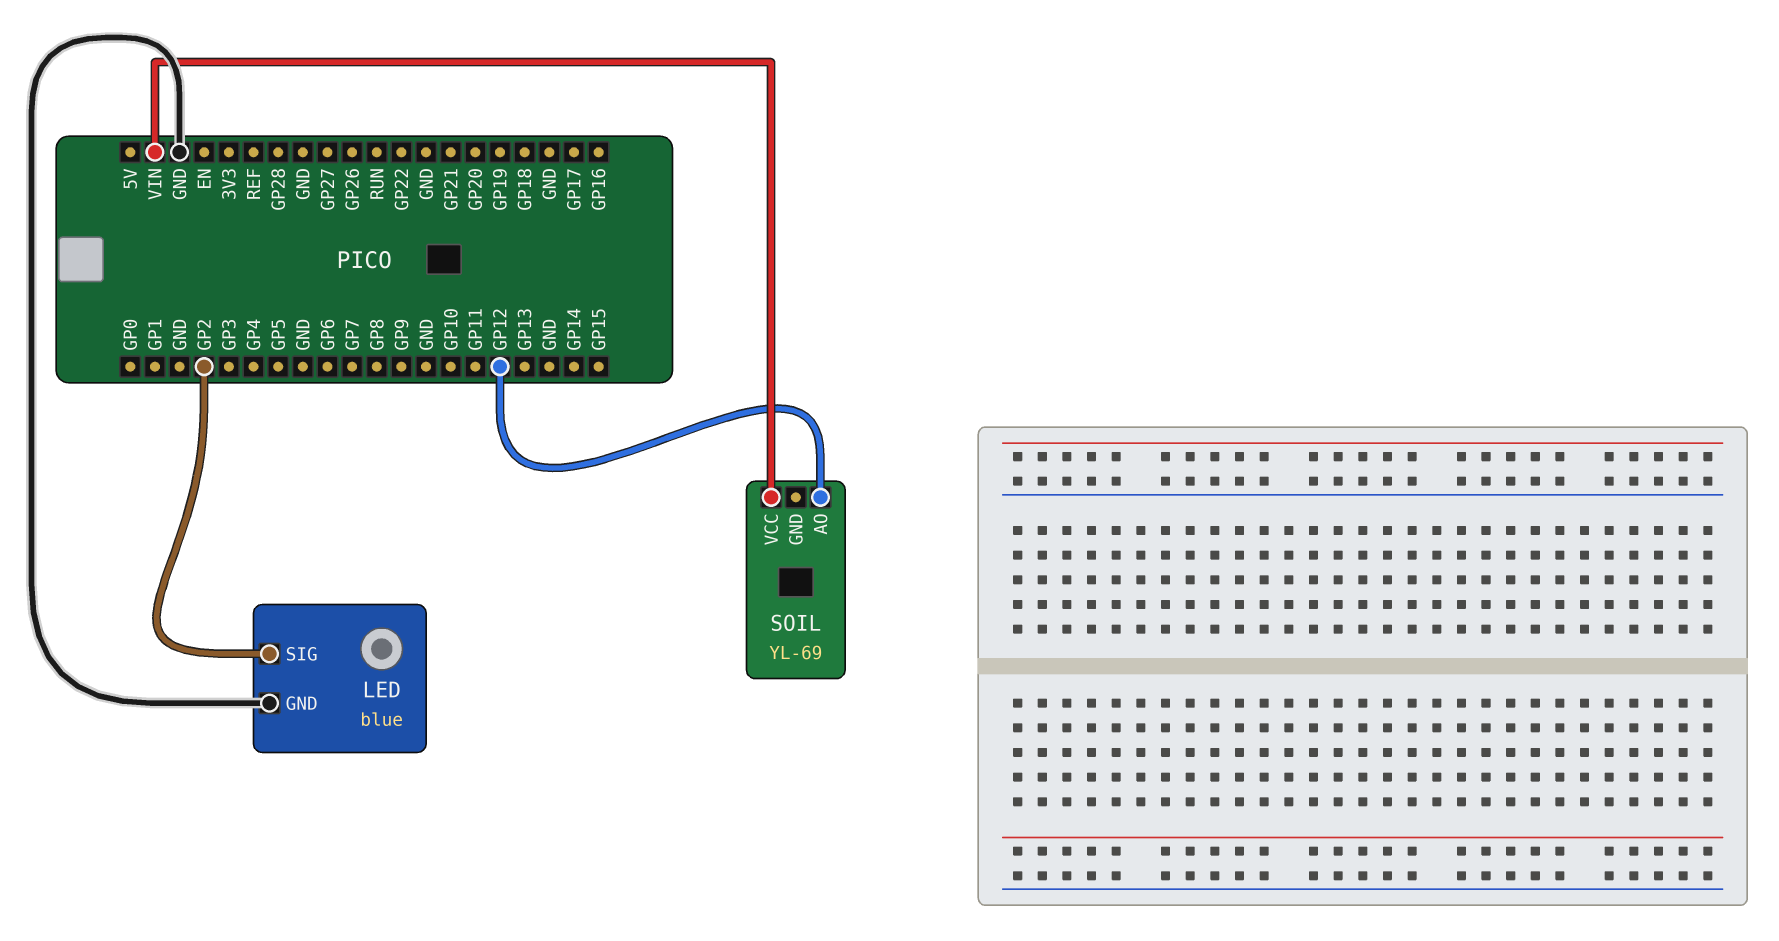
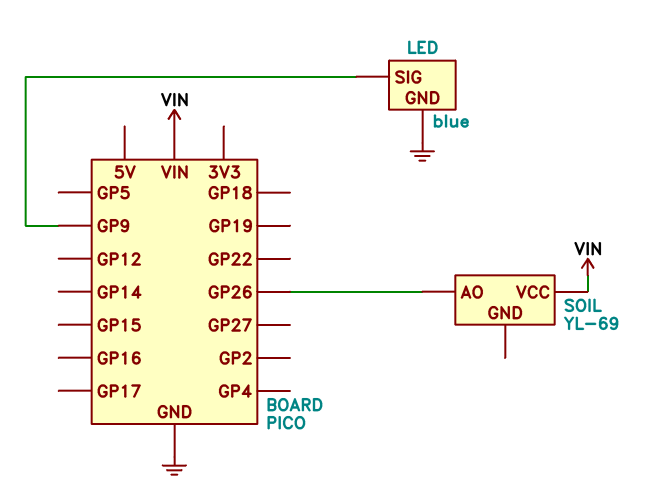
LED pin SIG: GP2 -> GP9
SOIL pin AO: GP12 -> GP26

